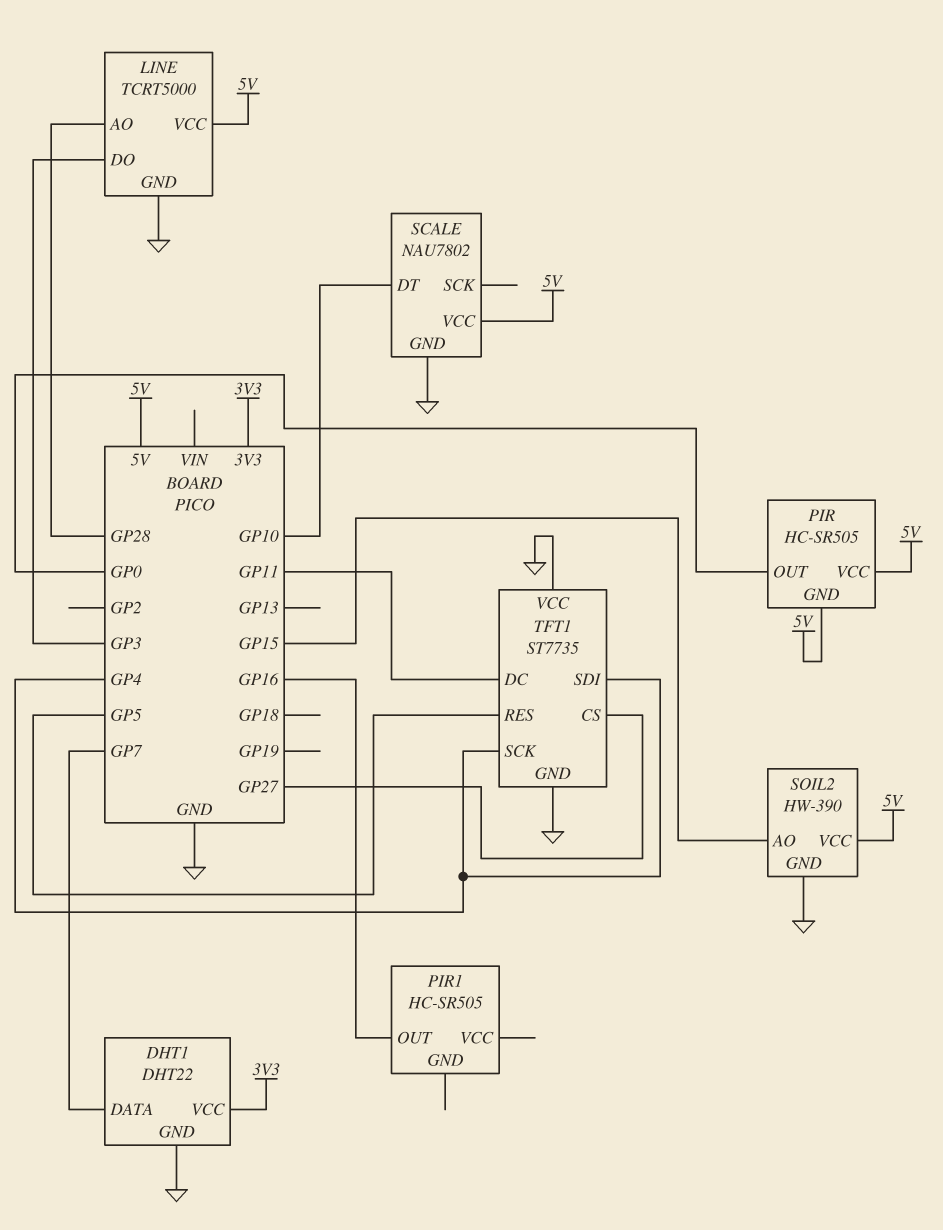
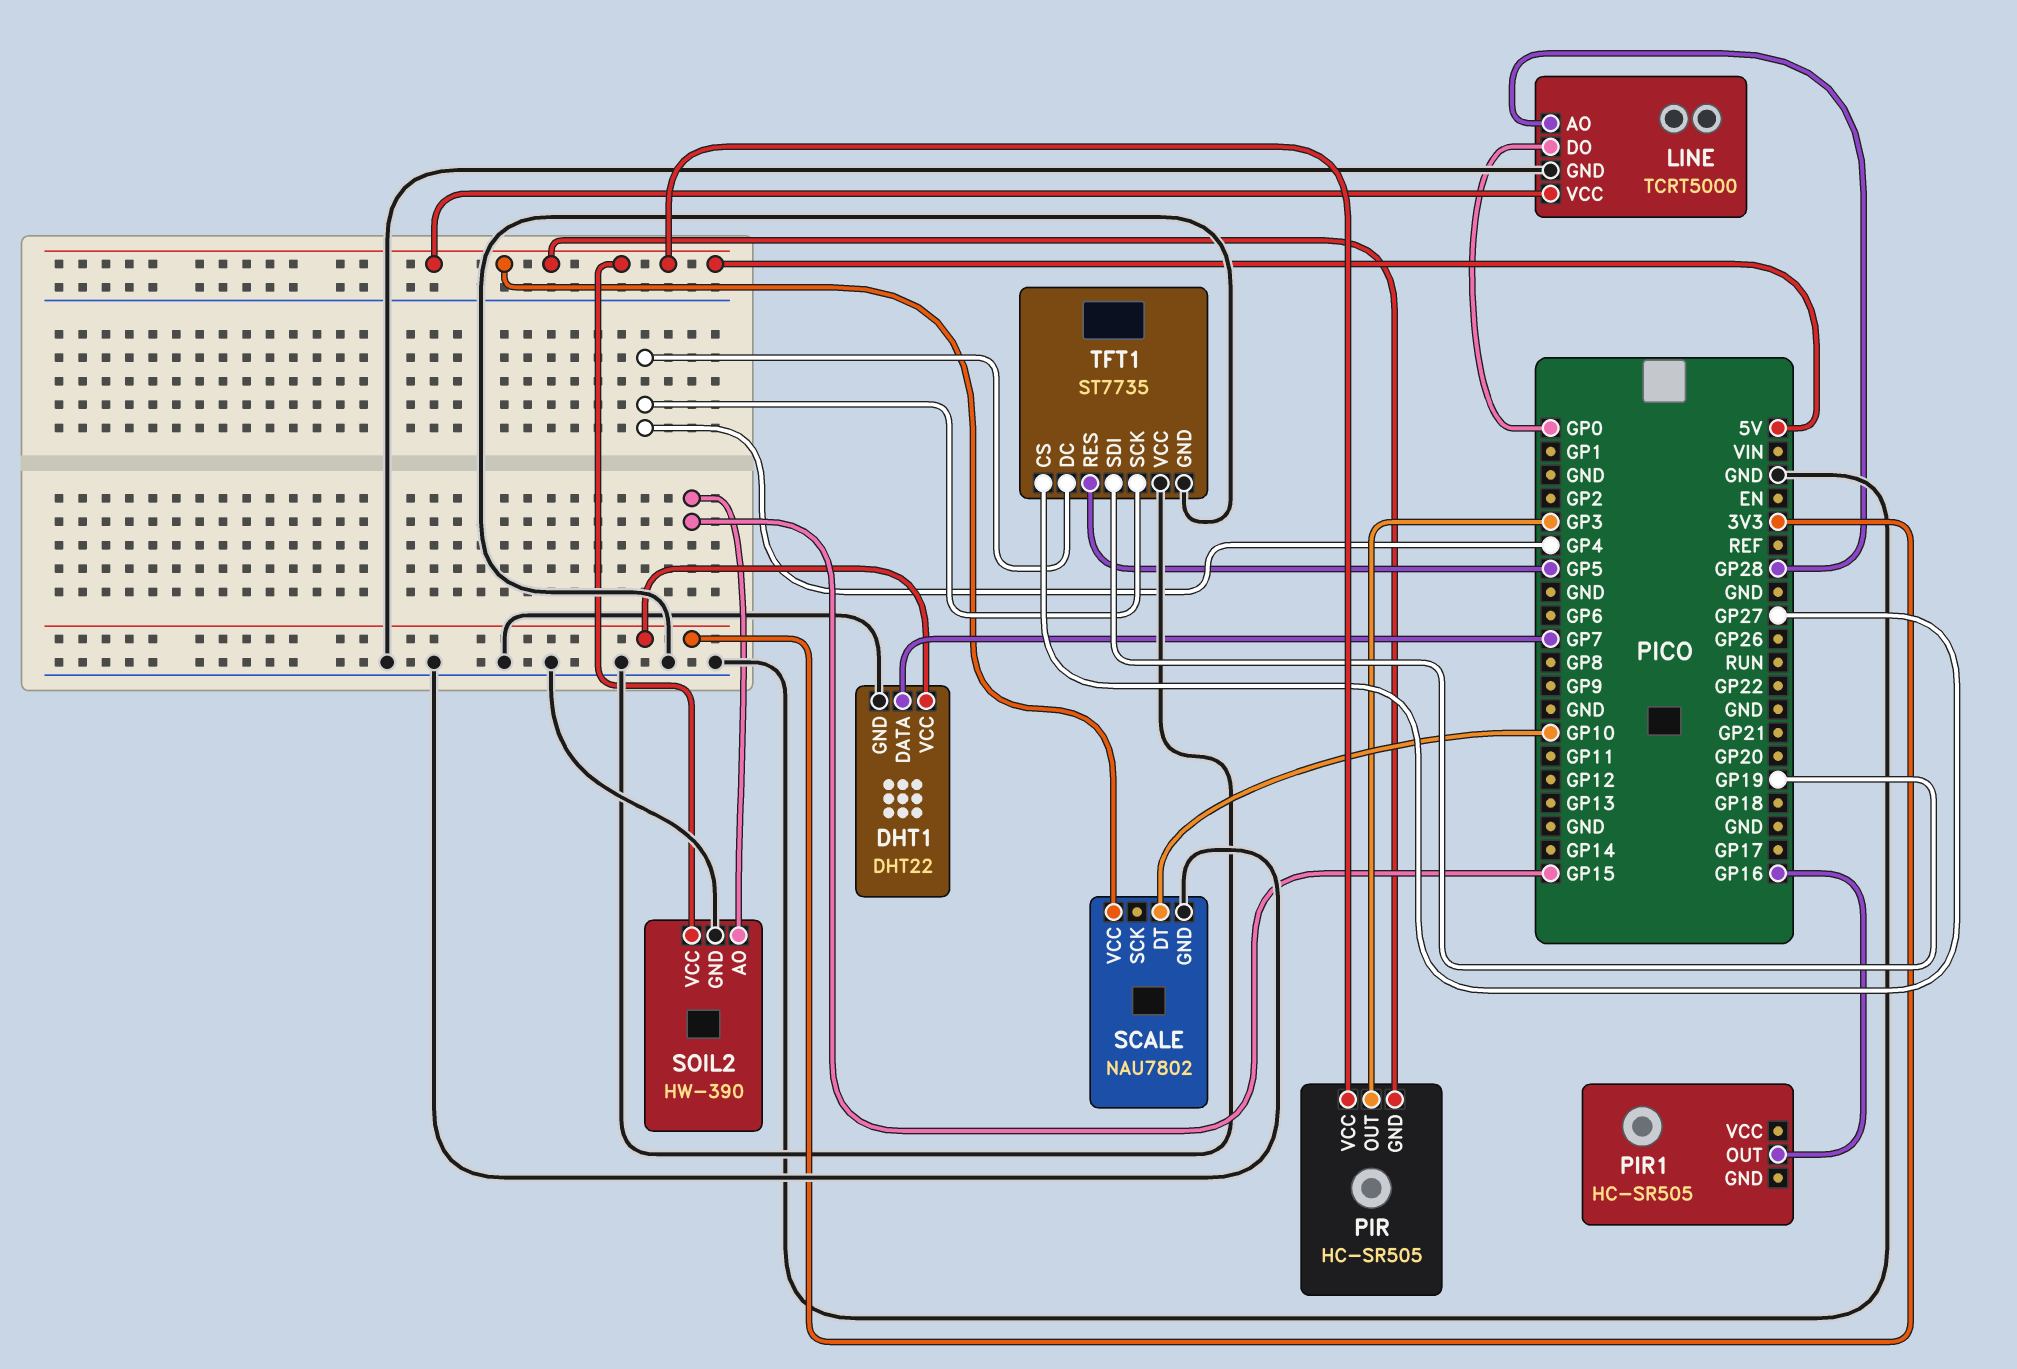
LINE pin DO: GP3 -> GP0
PIR pin OUT: GP0 -> GP3
TFT1 pin DC: GP11 -> GP4
TFT1 pin SDI: GP4 -> GP19

